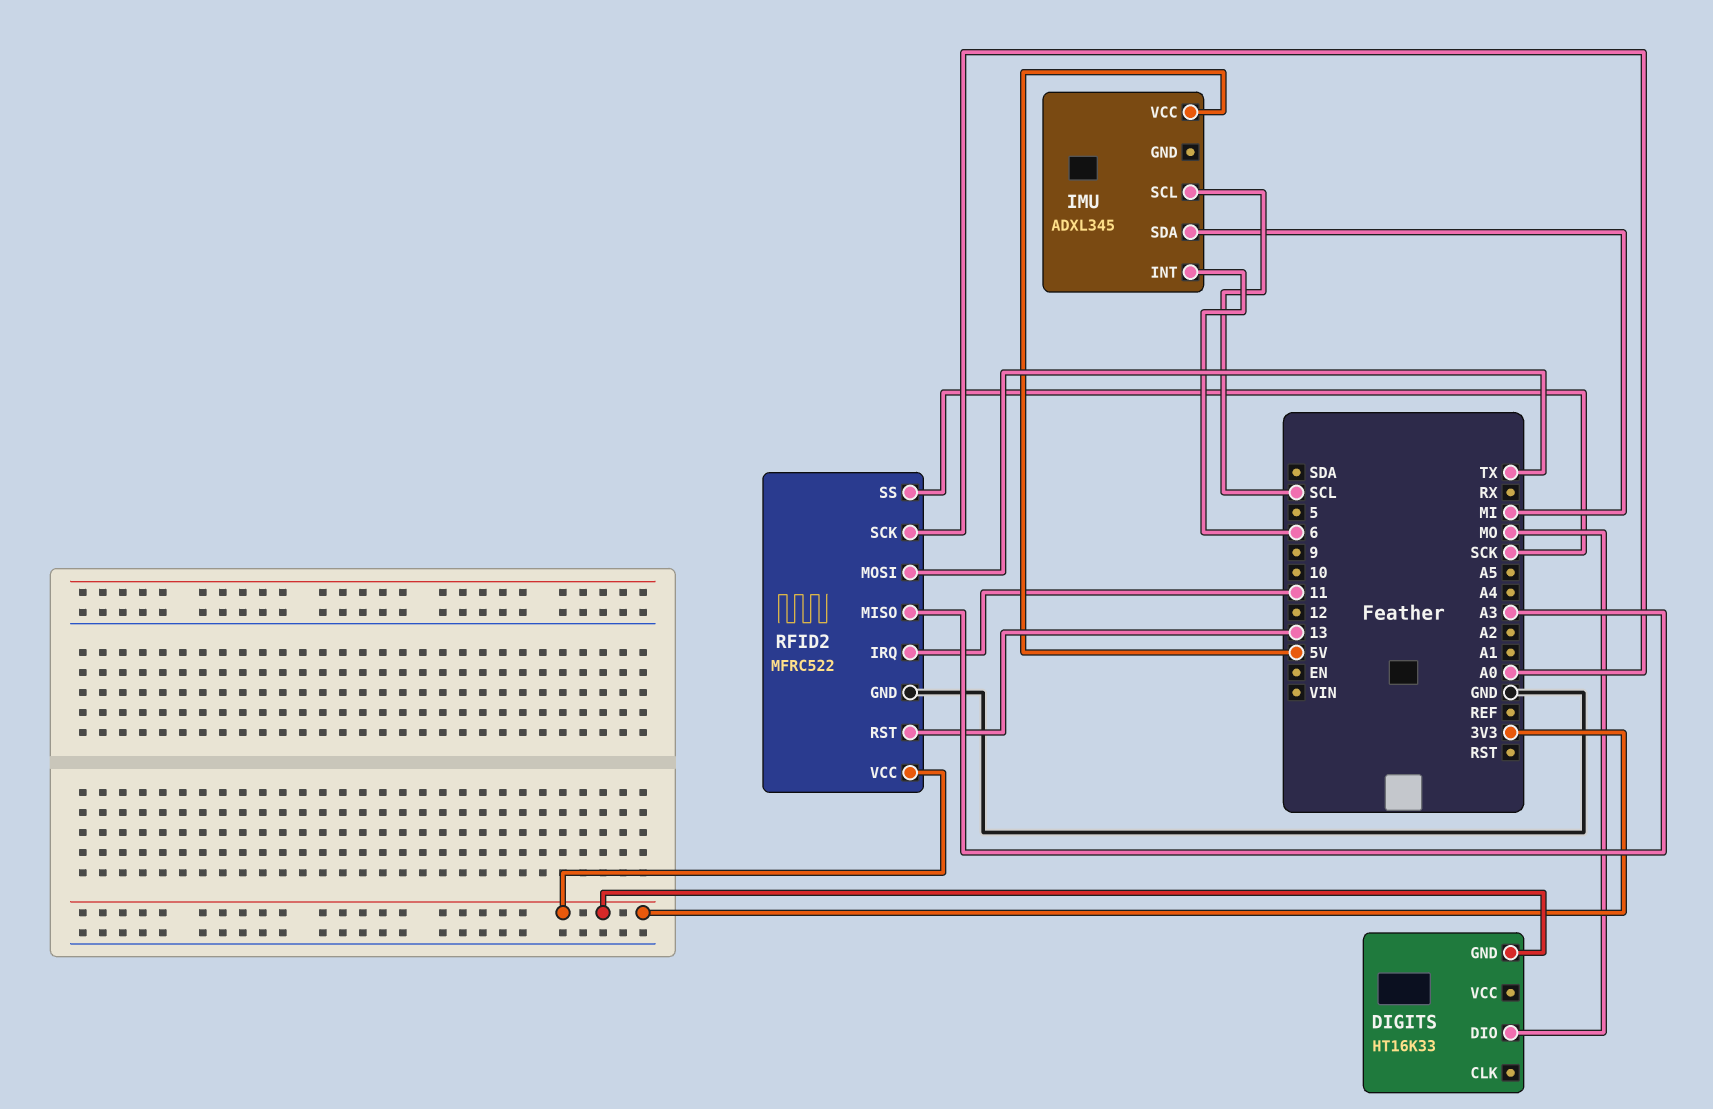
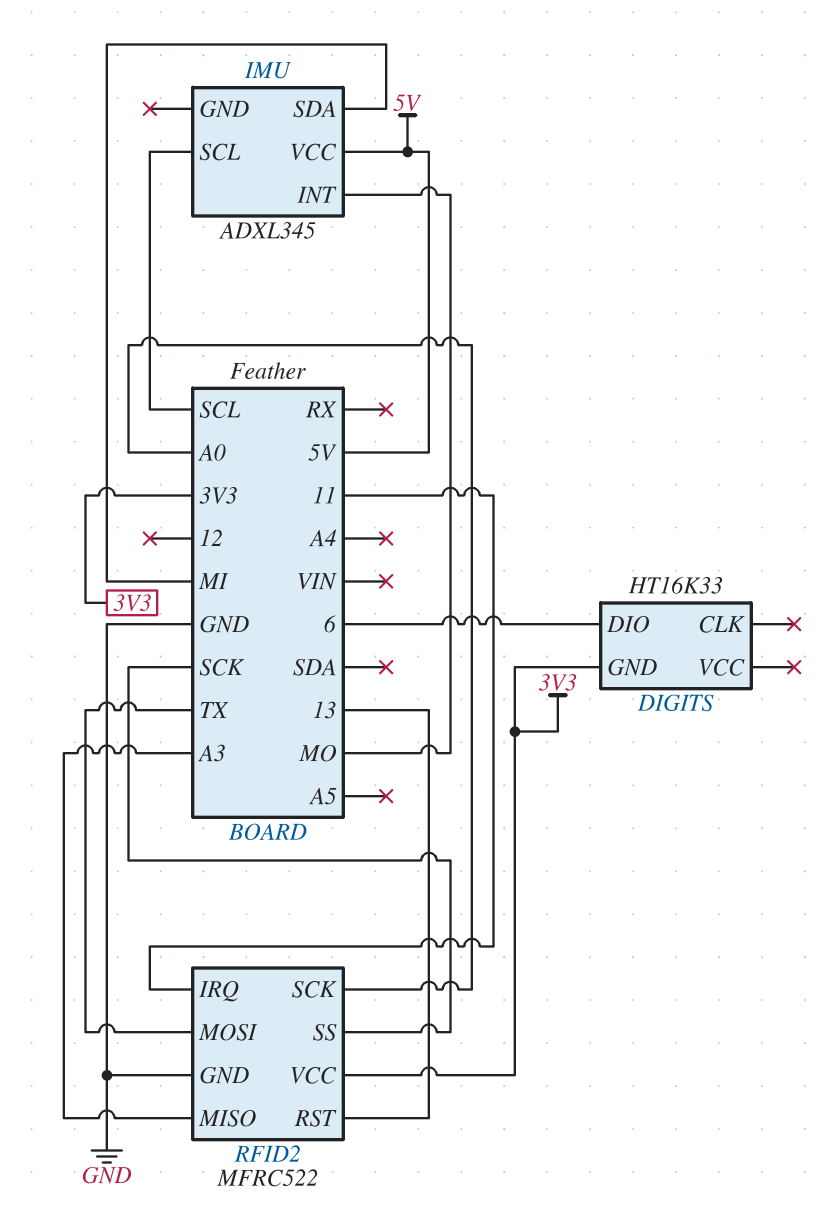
DIGITS pin DIO: MO -> 6
IMU pin INT: 6 -> MO

